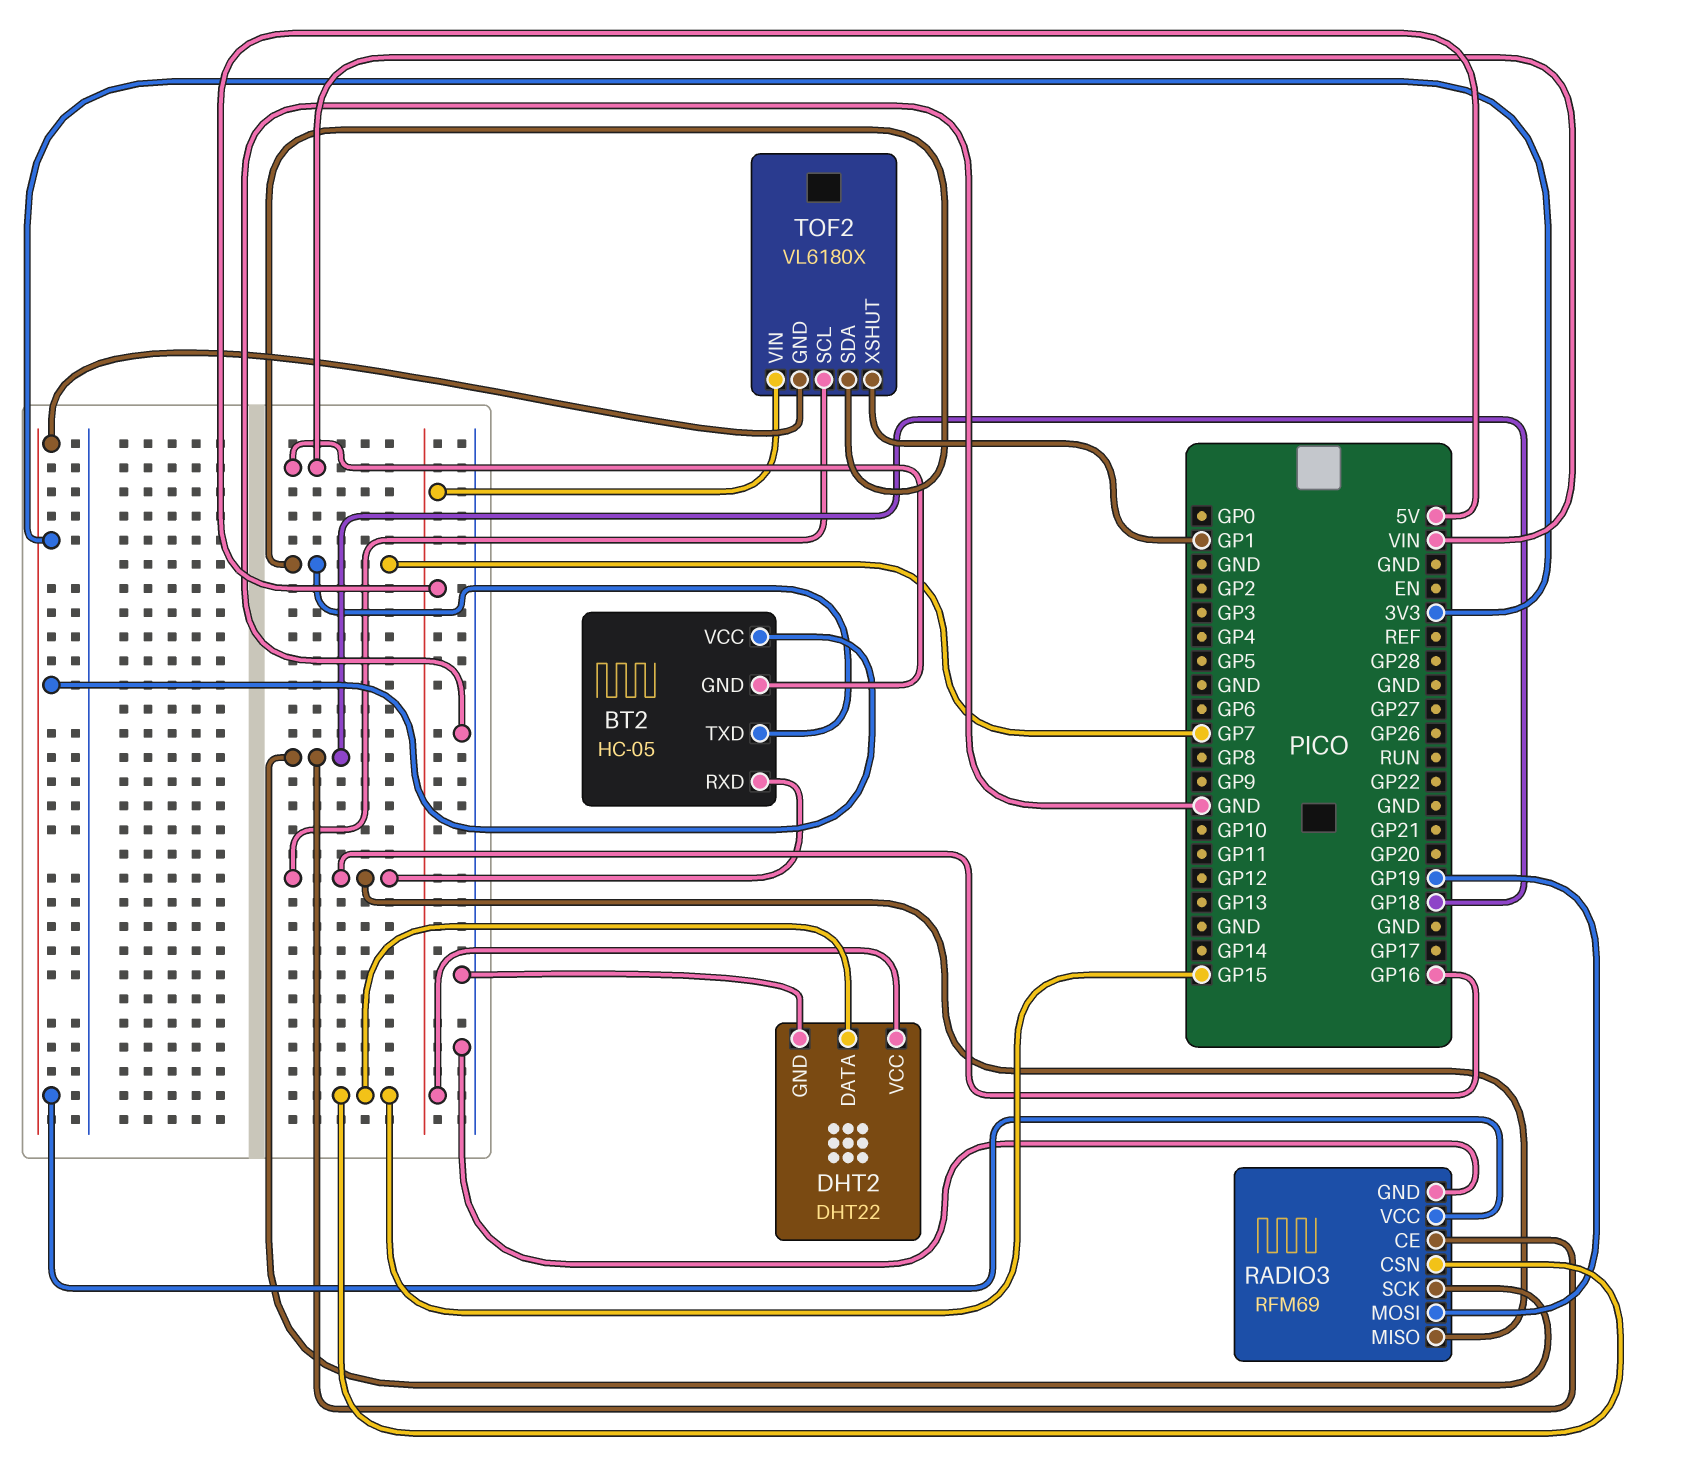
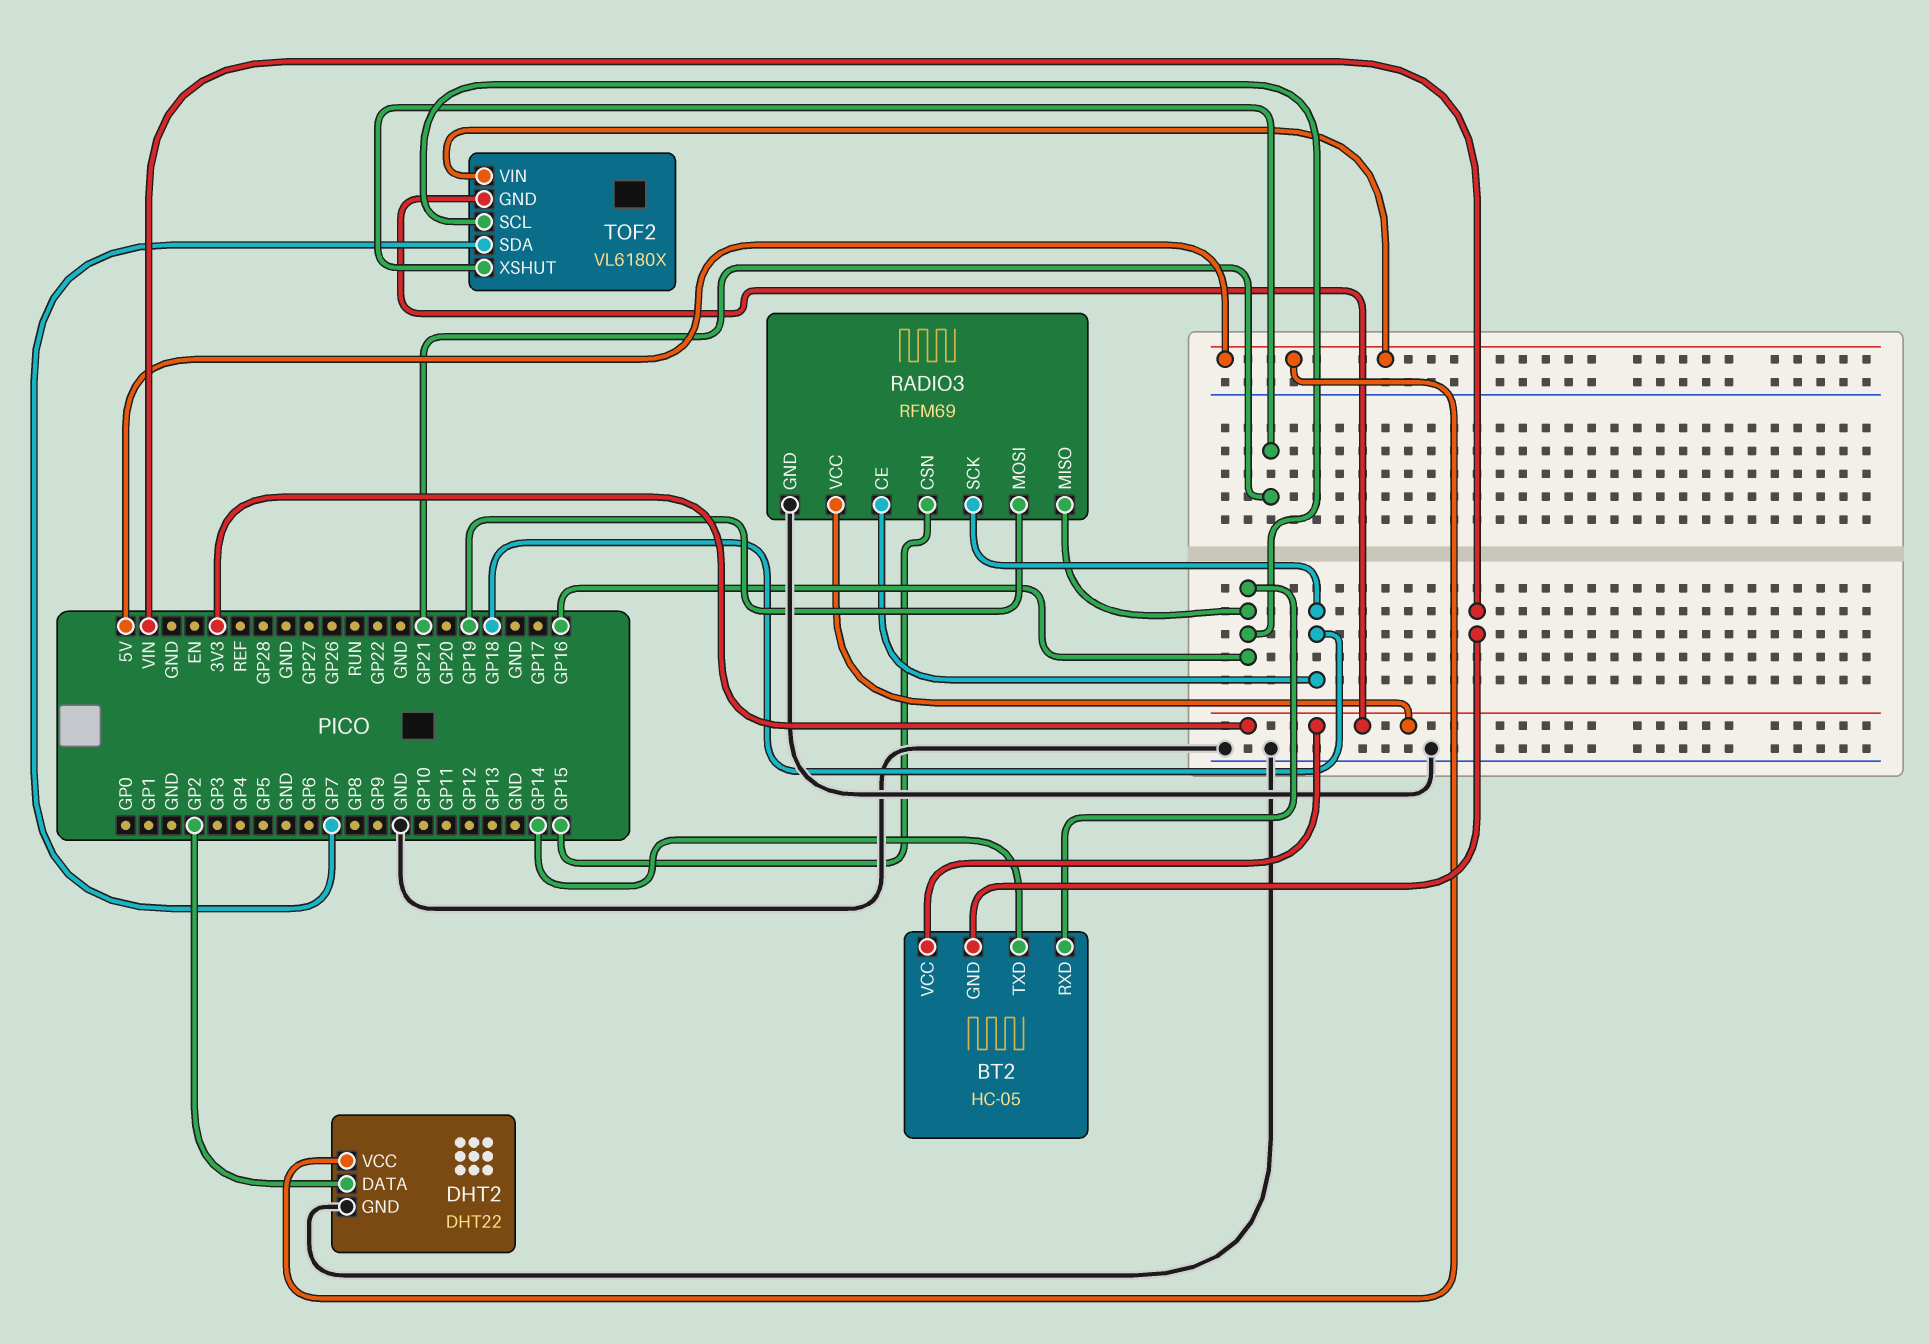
BT2 pin TXD: GP7 -> GP14
DHT2 pin DATA: GP15 -> GP2
TOF2 pin XSHUT: GP1 -> GP21

